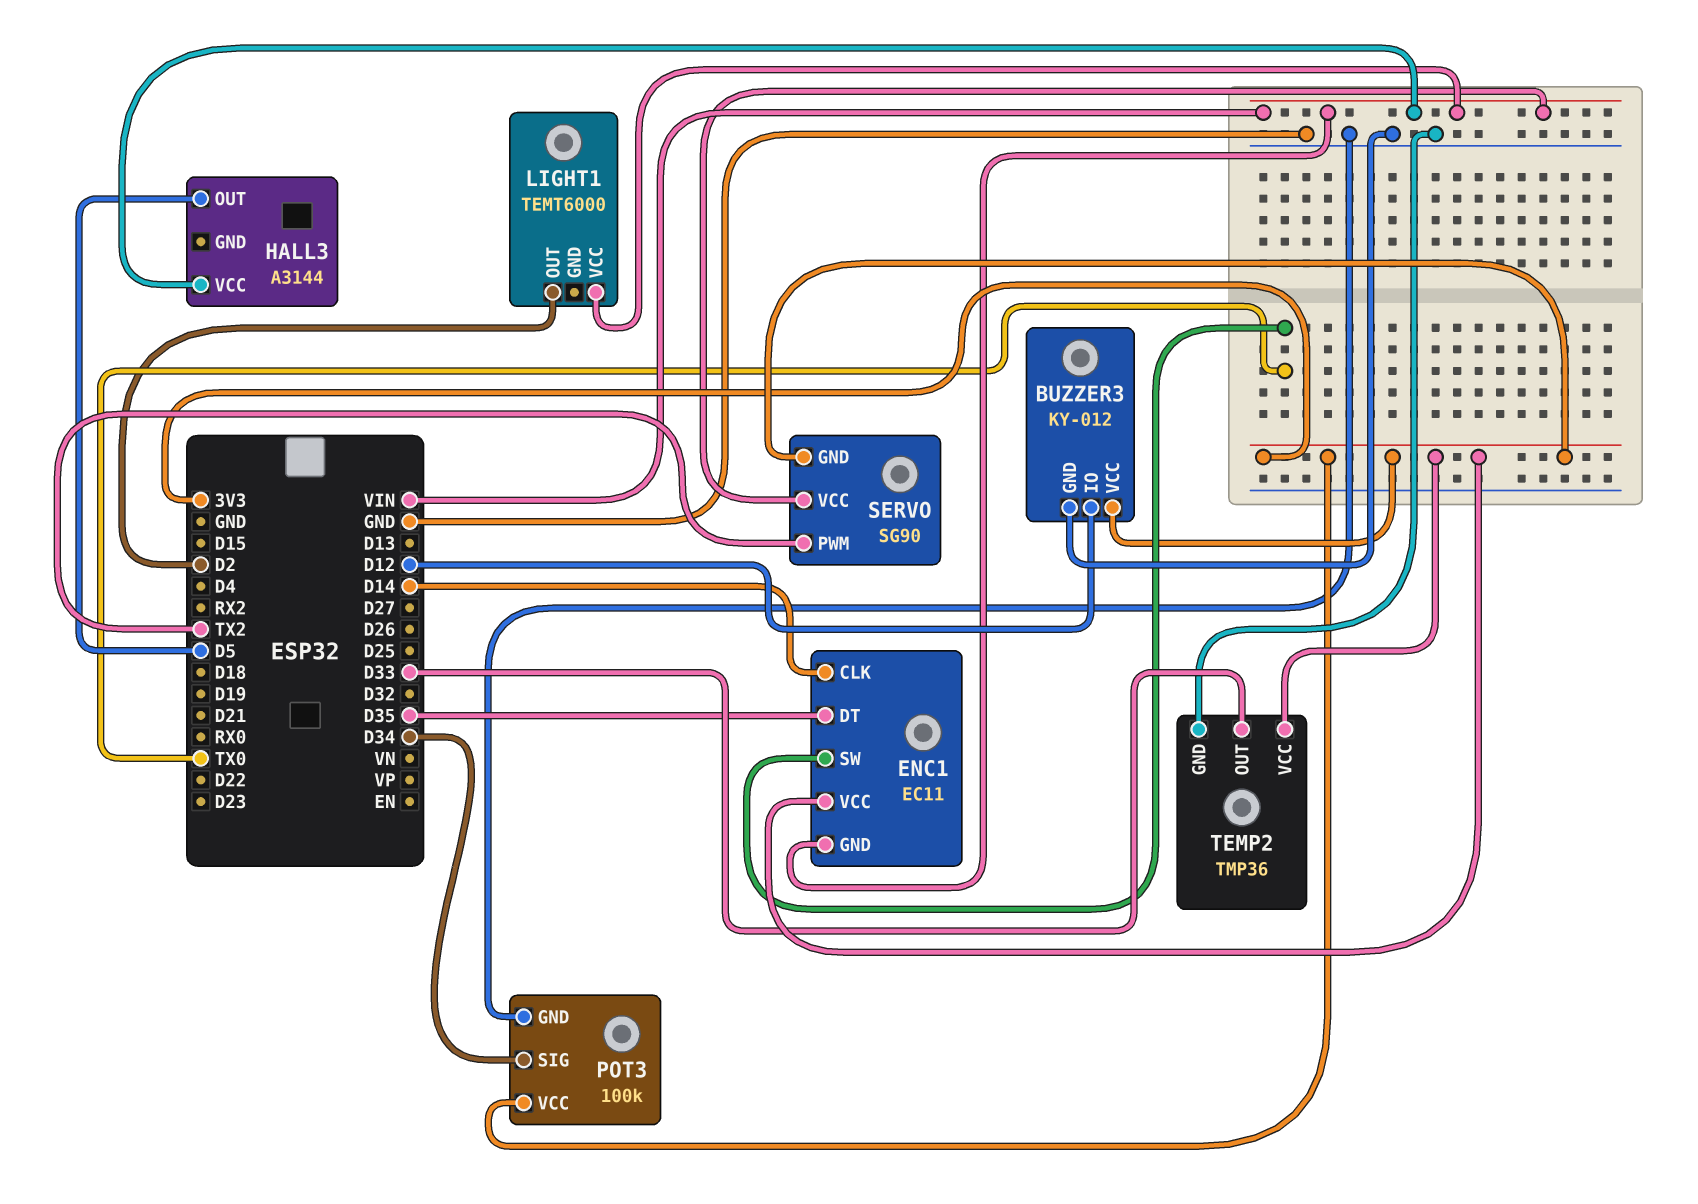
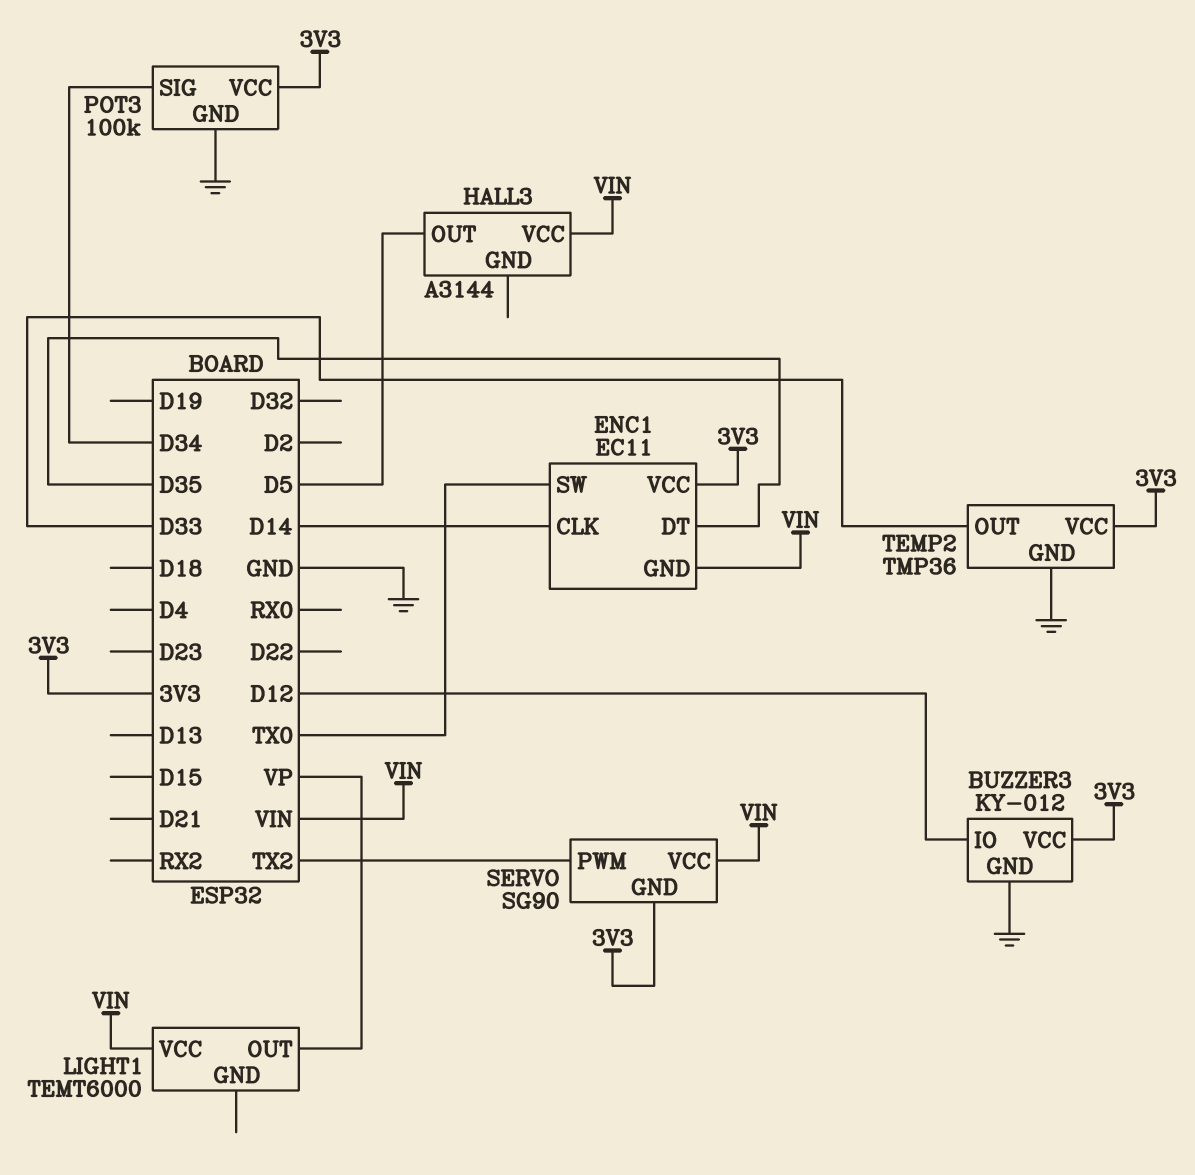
LIGHT1 pin OUT: D2 -> VP

